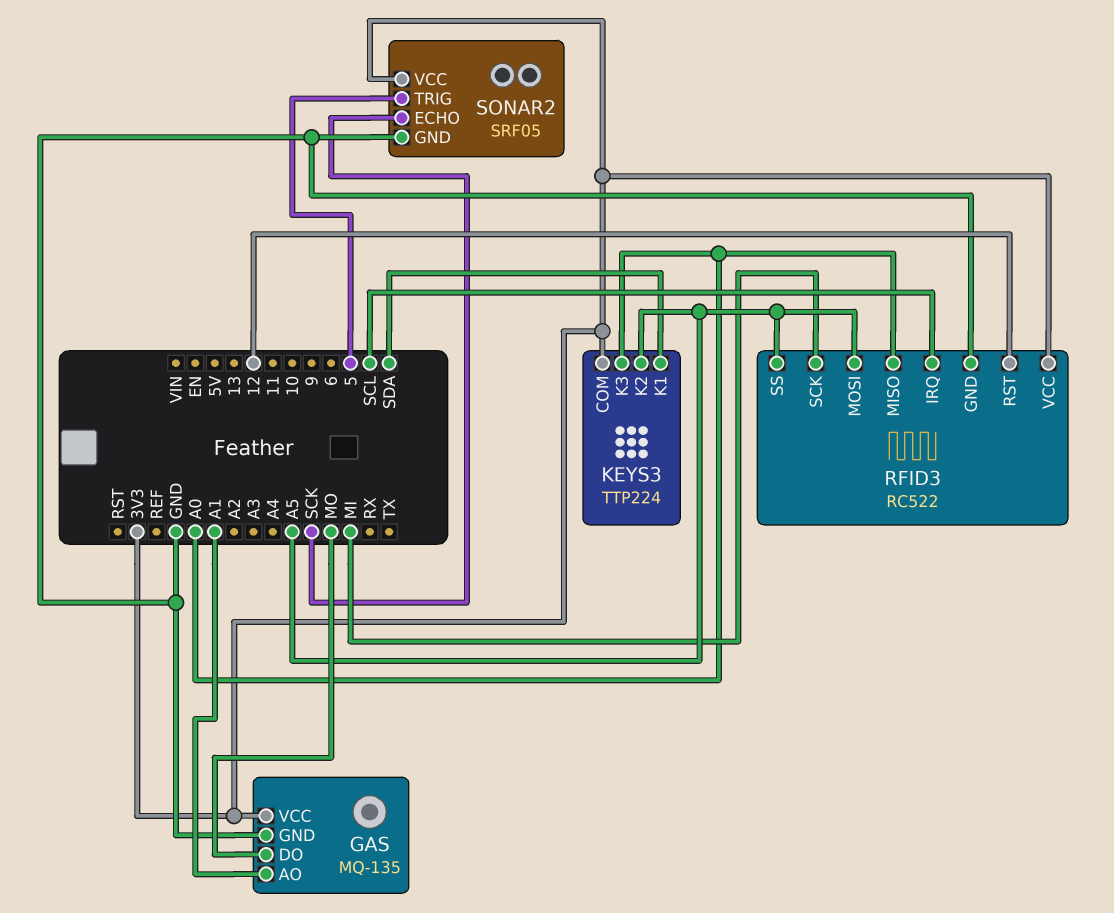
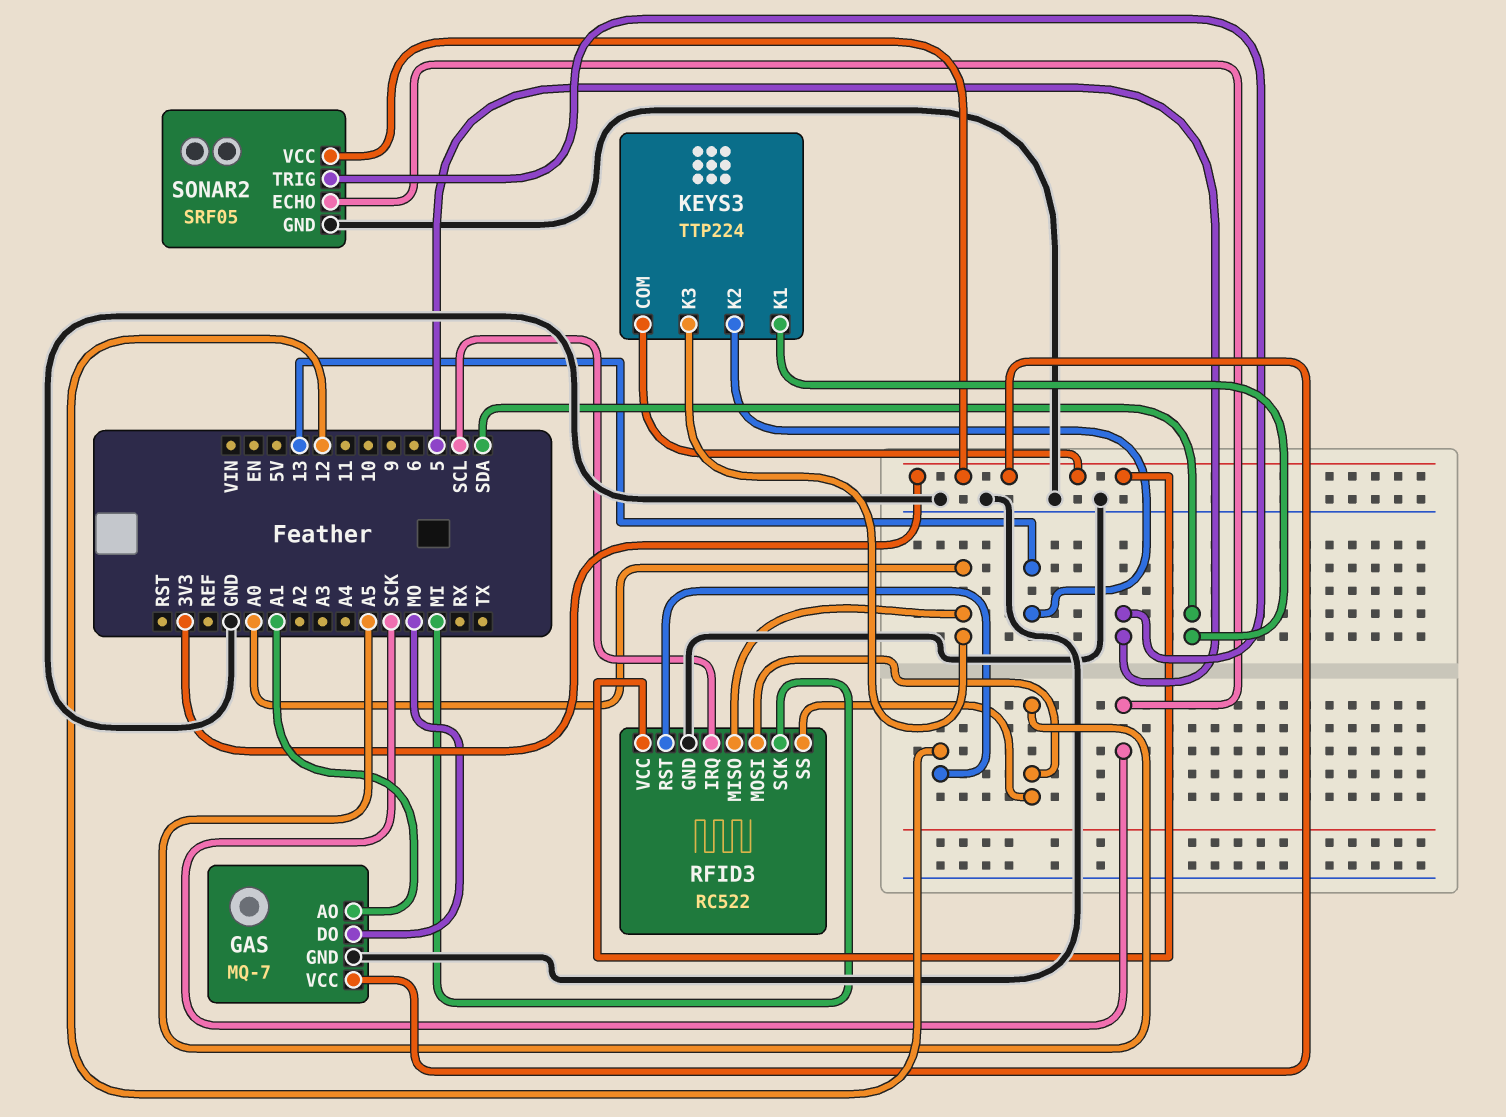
GAS: MQ-135 -> MQ-7
KEYS3 pin K2: A5 -> 13

